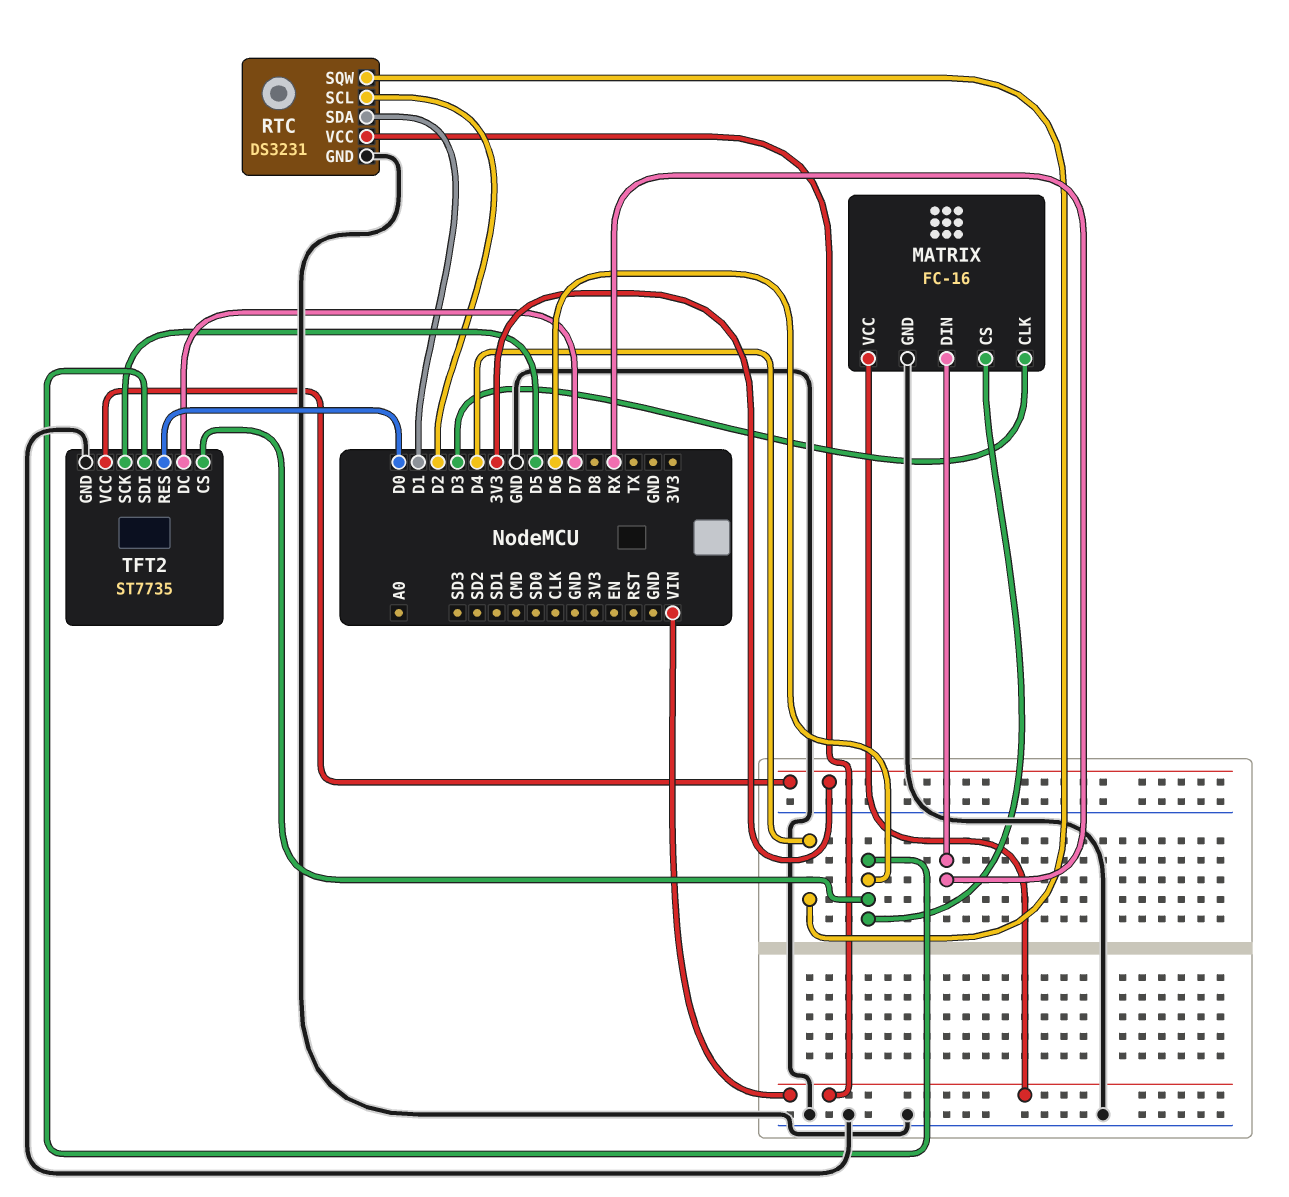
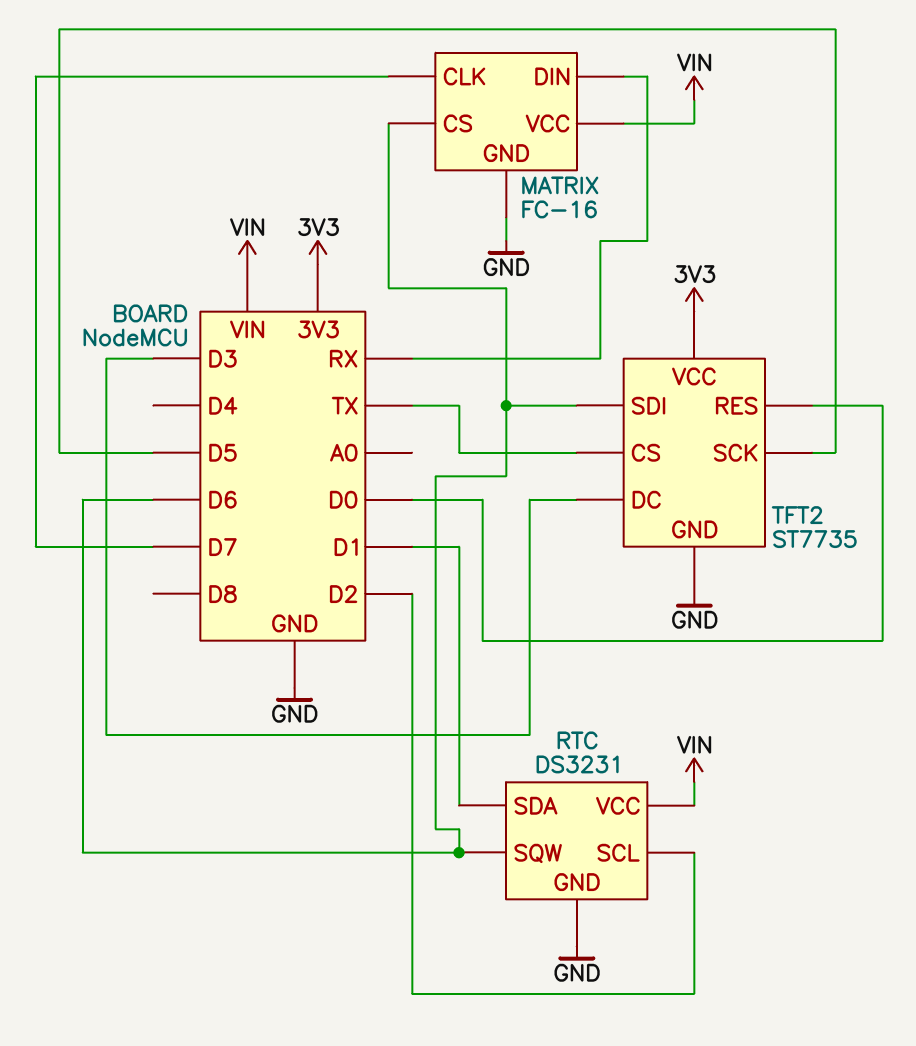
MATRIX pin CLK: D3 -> D7
RTC pin SQW: D4 -> D6
TFT2 pin CS: D6 -> TX
TFT2 pin DC: D7 -> D3

